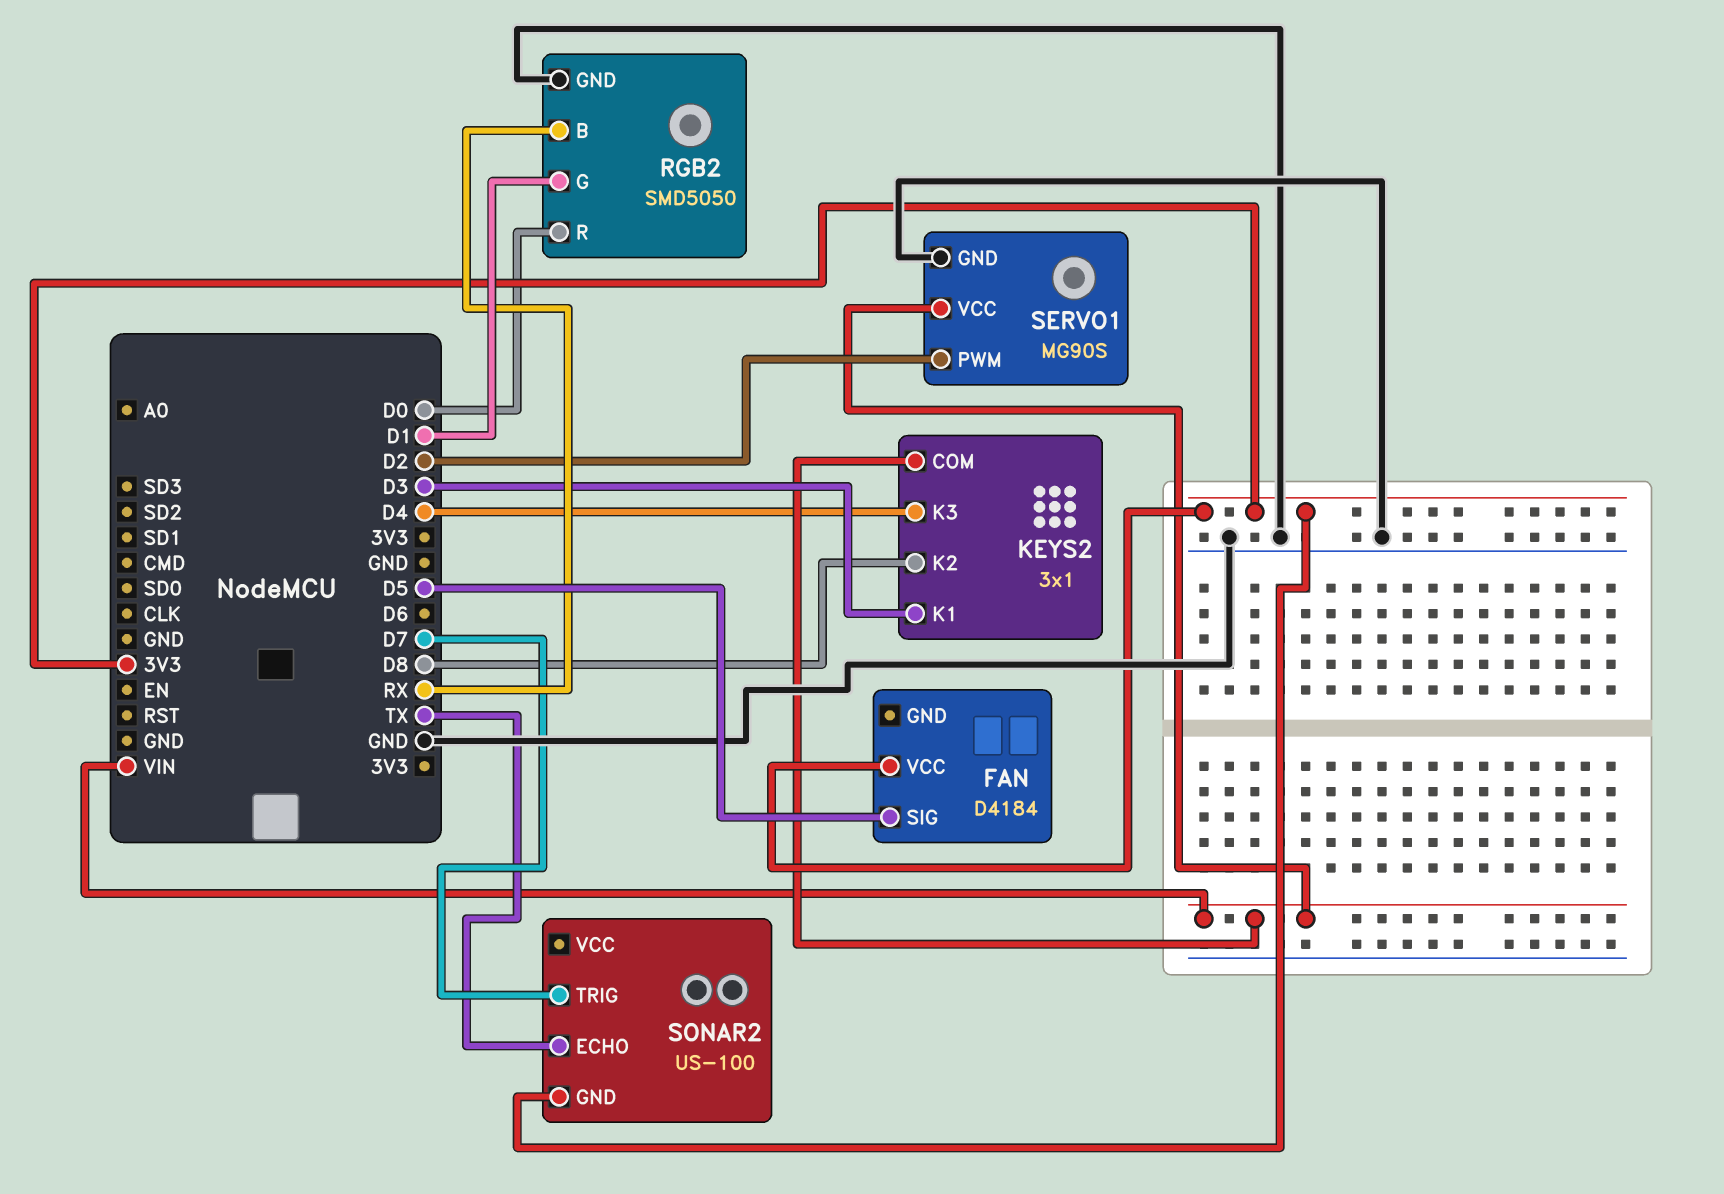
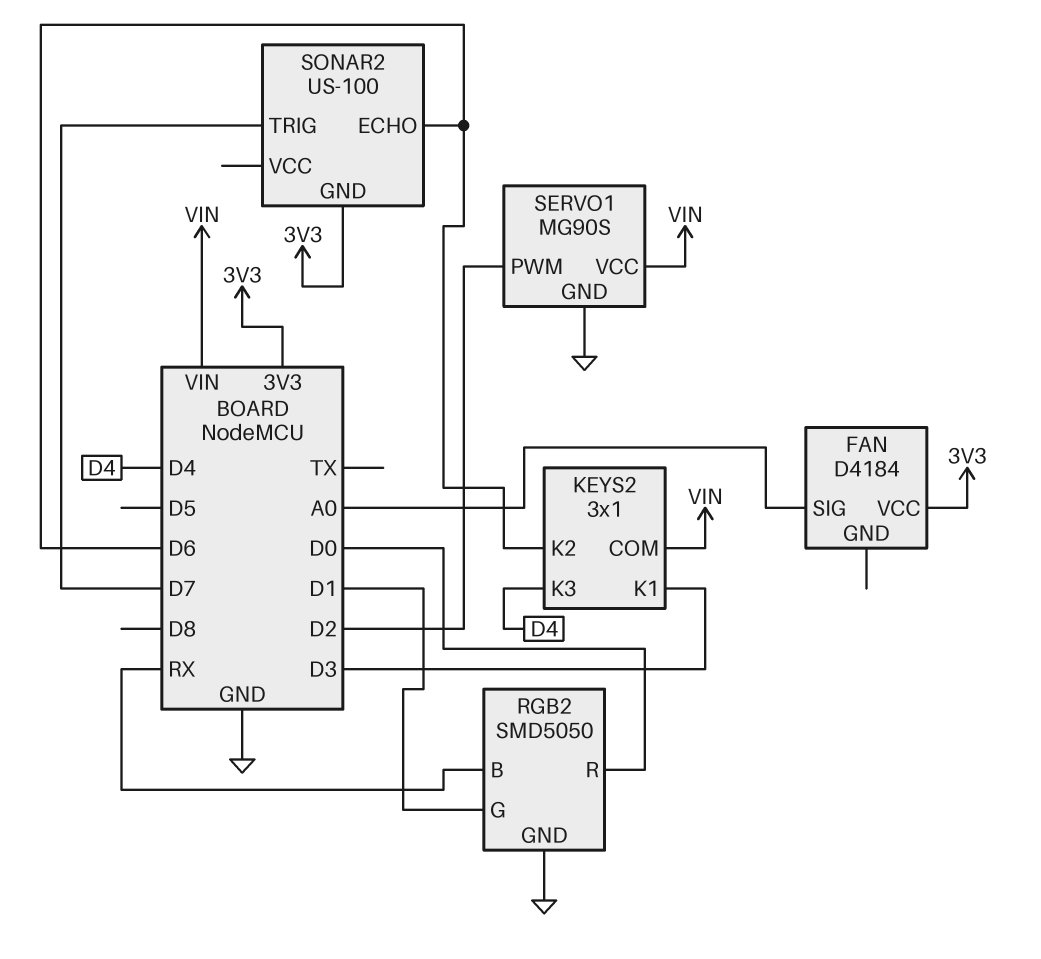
FAN pin SIG: D5 -> A0
KEYS2 pin K2: D8 -> D6
SONAR2 pin ECHO: TX -> D6

